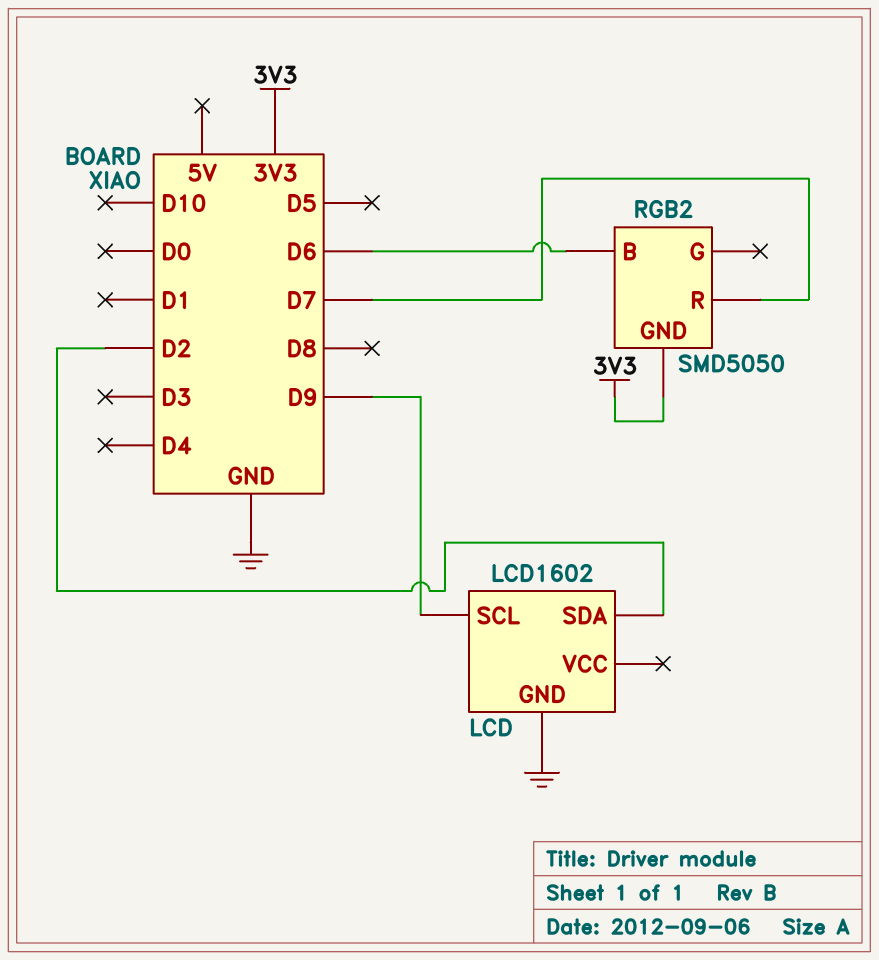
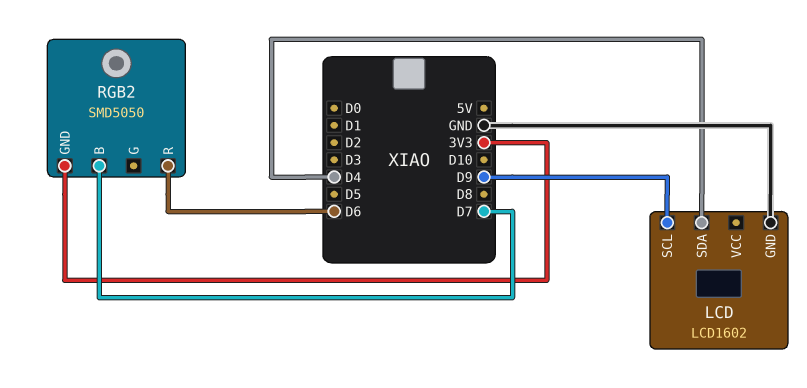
LCD pin SDA: D2 -> D4
RGB2 pin B: D6 -> D7
RGB2 pin R: D7 -> D6

